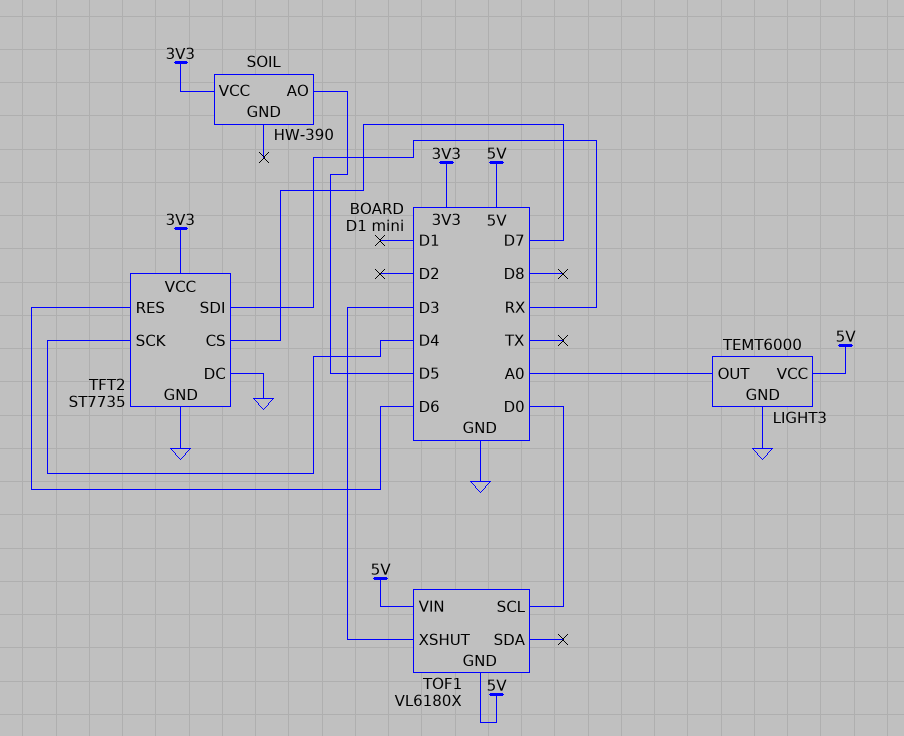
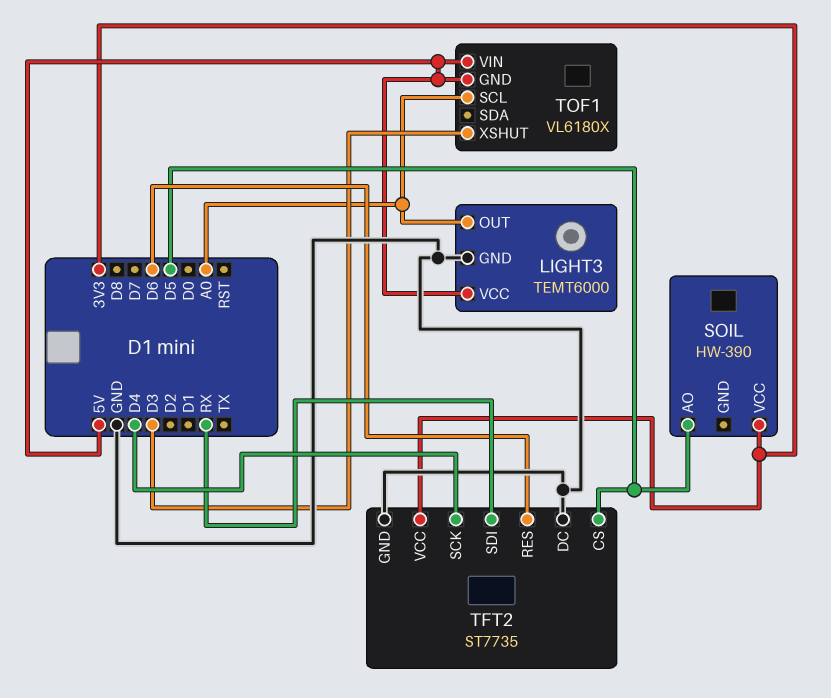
TFT2 pin CS: D7 -> D5
TOF1 pin SCL: D0 -> A0

